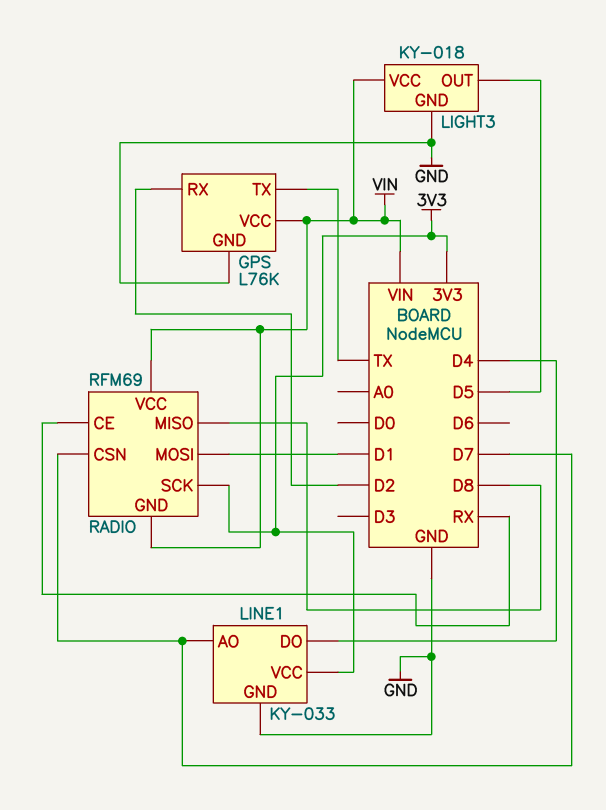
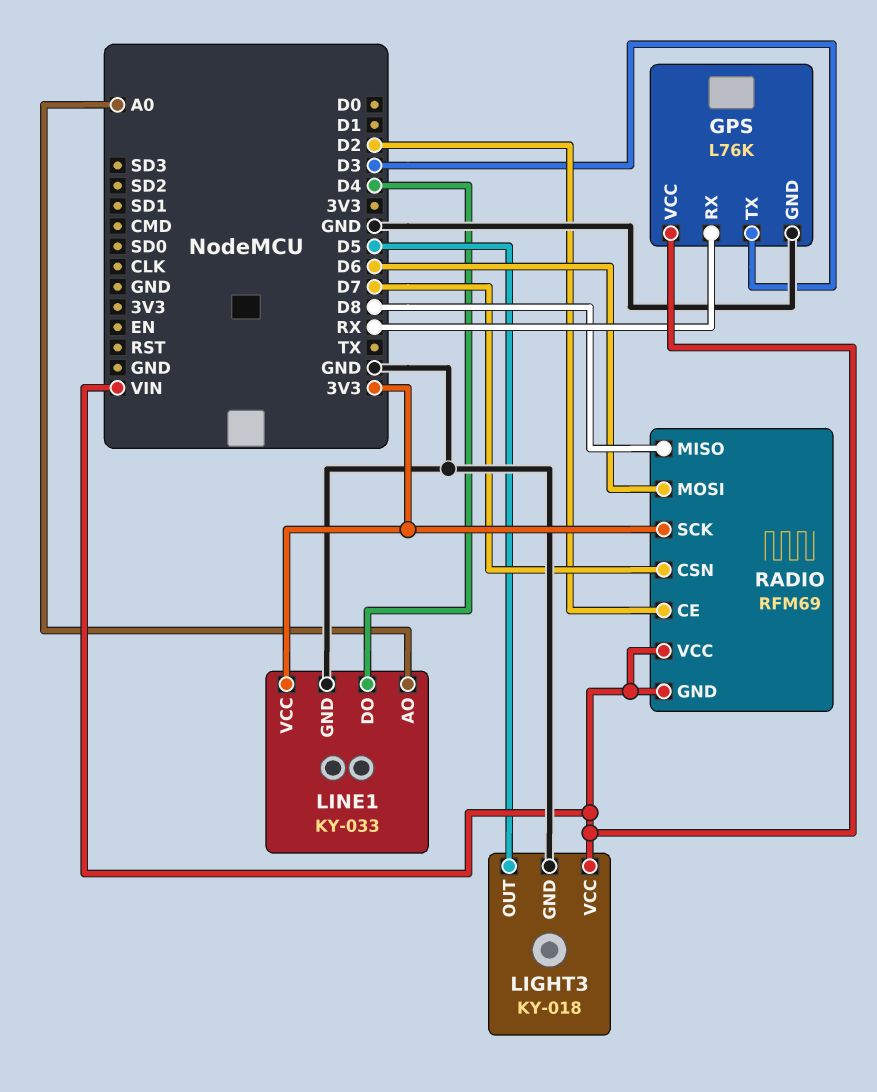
GPS pin RX: D2 -> RX
GPS pin TX: TX -> D3
LINE1 pin AO: D7 -> A0
RADIO pin CE: RX -> D2
RADIO pin MOSI: D1 -> D6

